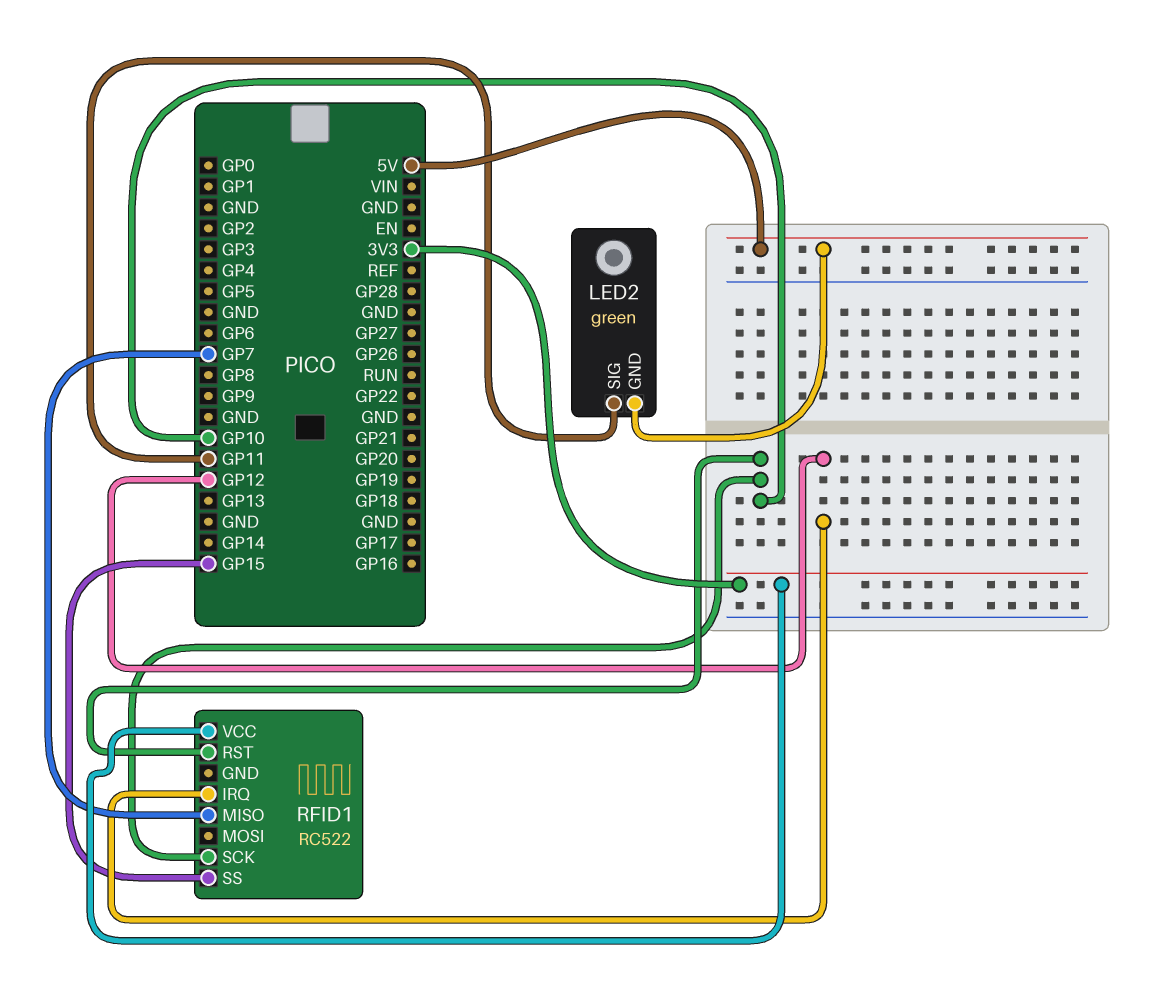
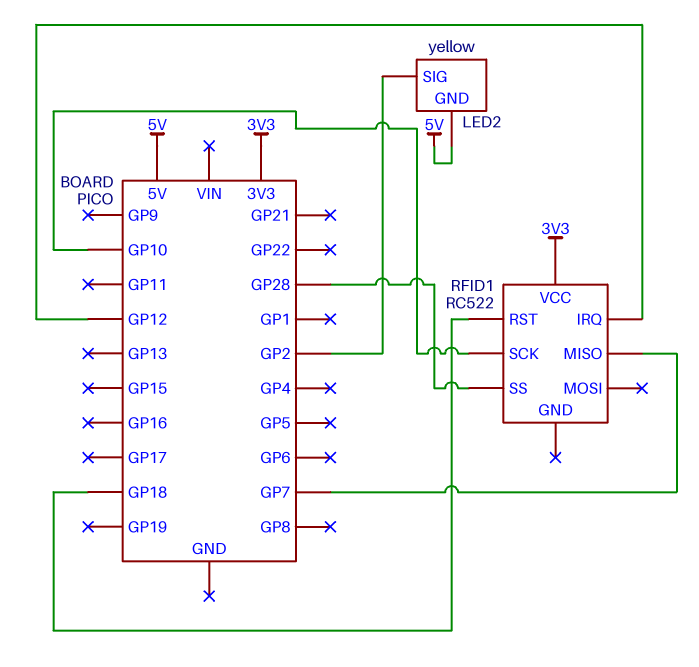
LED2: green -> yellow
LED2 pin SIG: GP11 -> GP2
RFID1 pin RST: GP10 -> GP18
RFID1 pin SS: GP15 -> GP28

